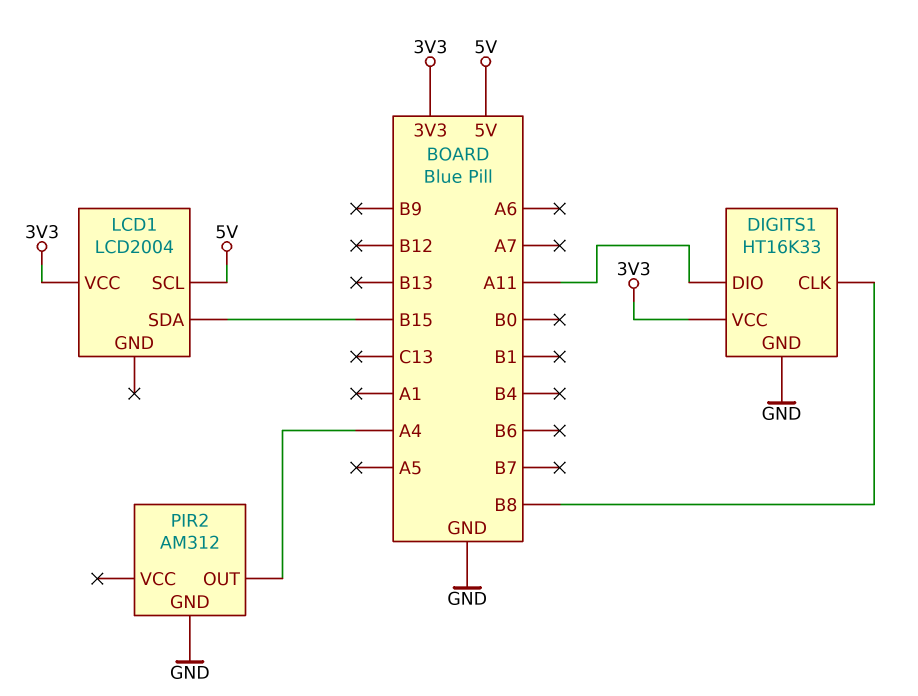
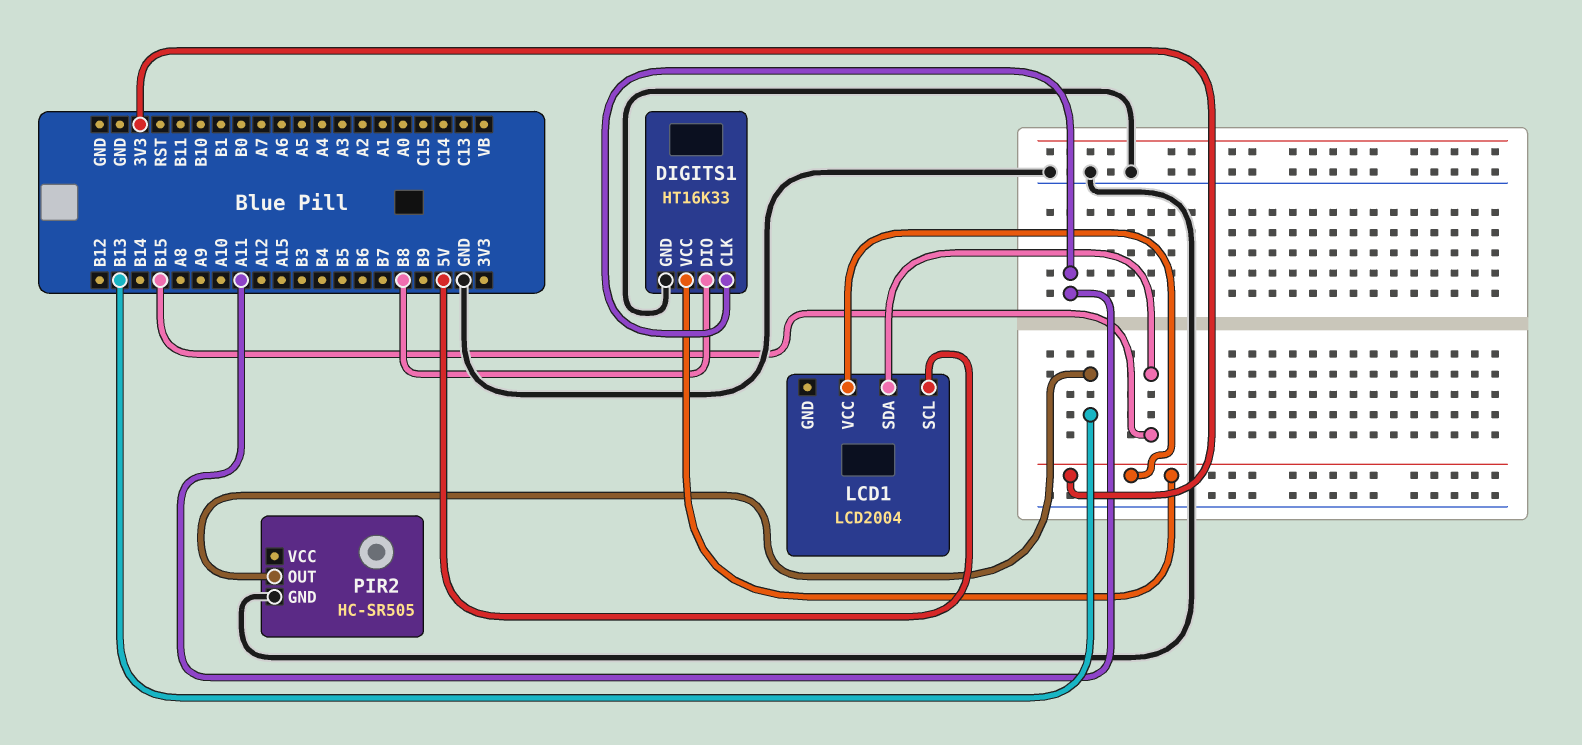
DIGITS1 pin CLK: B8 -> A11
DIGITS1 pin DIO: A11 -> B8
PIR2: AM312 -> HC-SR505
PIR2 pin OUT: A4 -> B13

